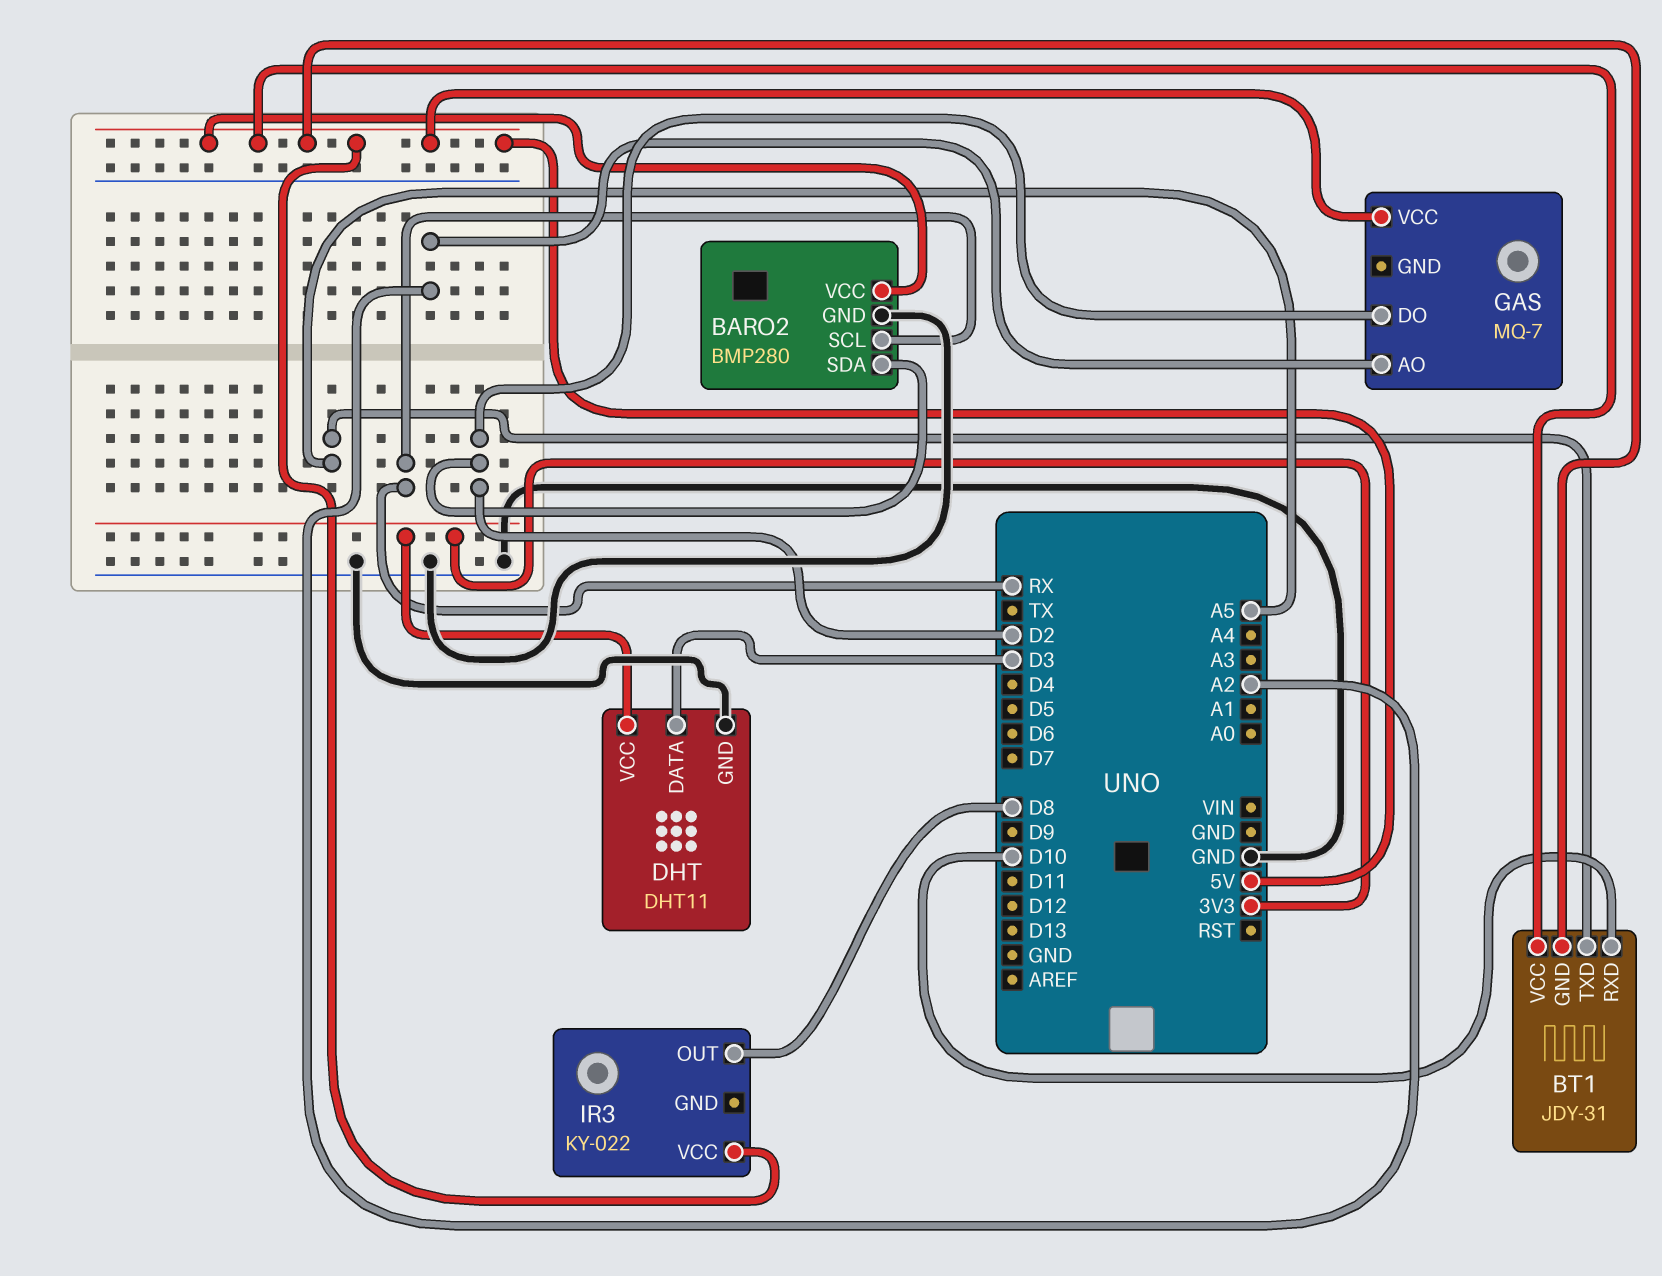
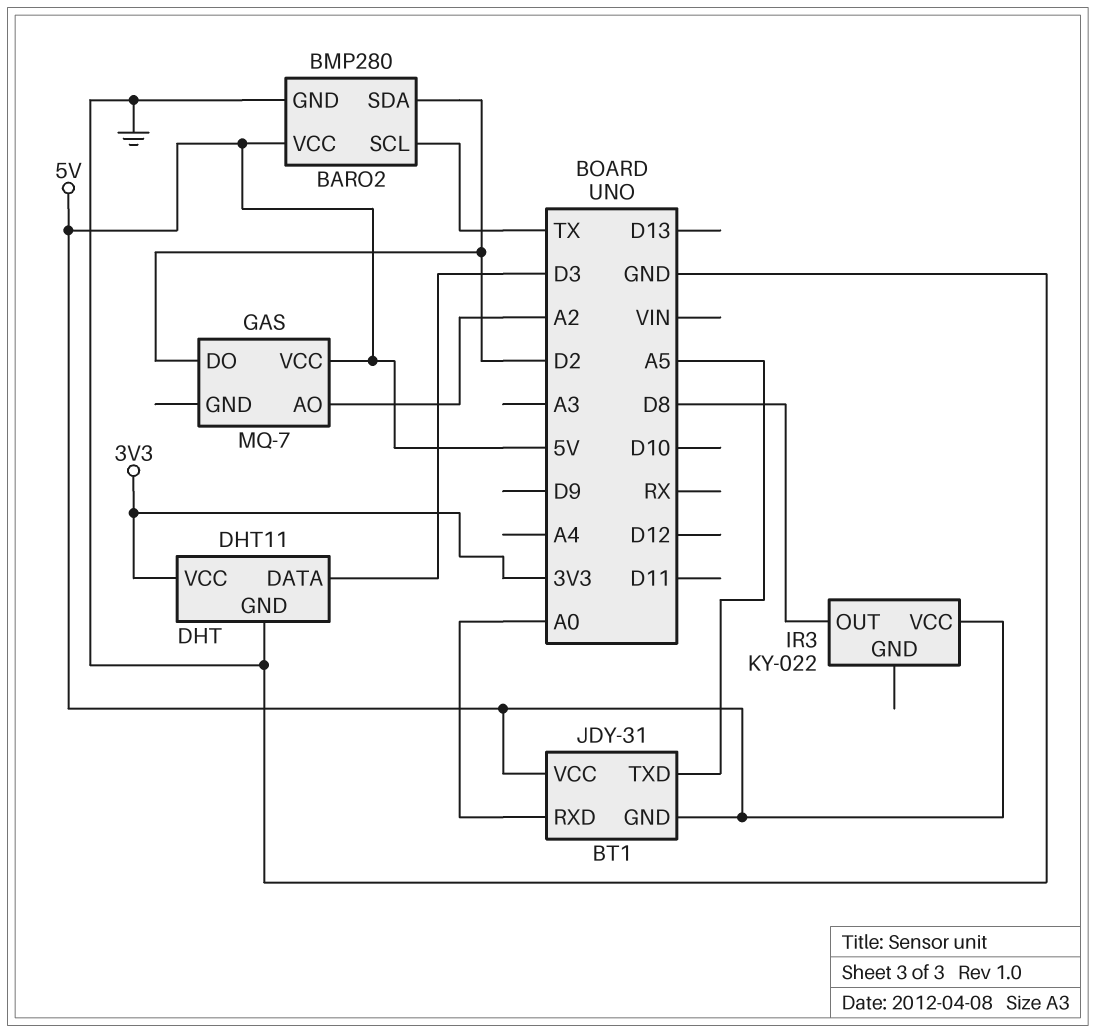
BARO2 pin SCL: RX -> TX
BT1 pin RXD: D10 -> A0

